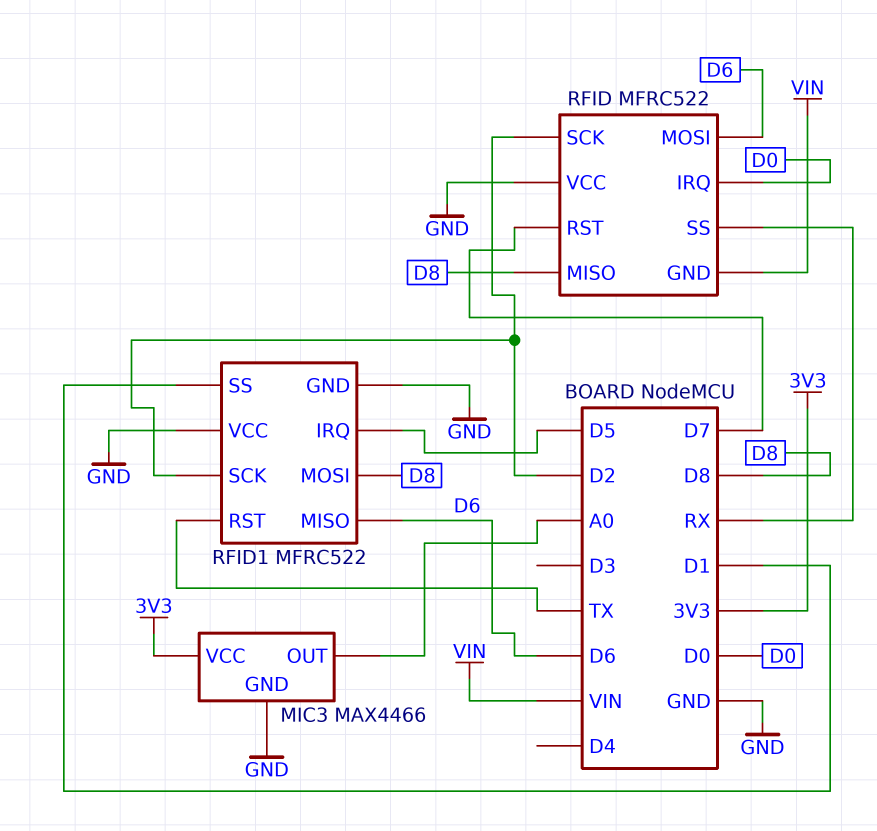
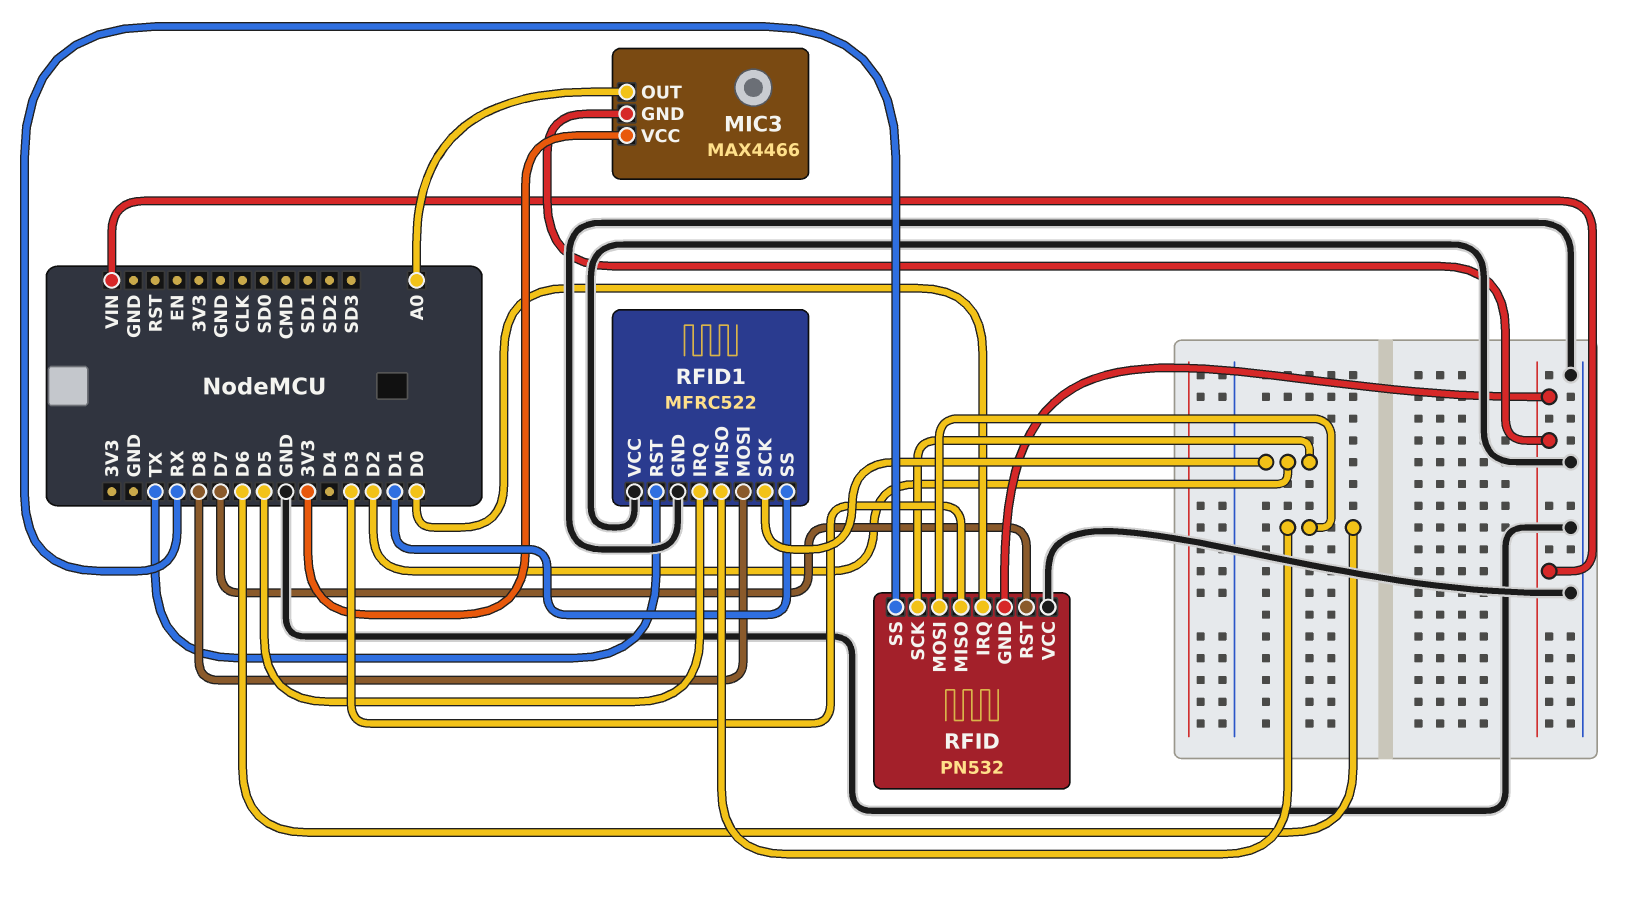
MIC3 pin GND: GND -> VIN
RFID: MFRC522 -> PN532
RFID pin MISO: D8 -> D3

